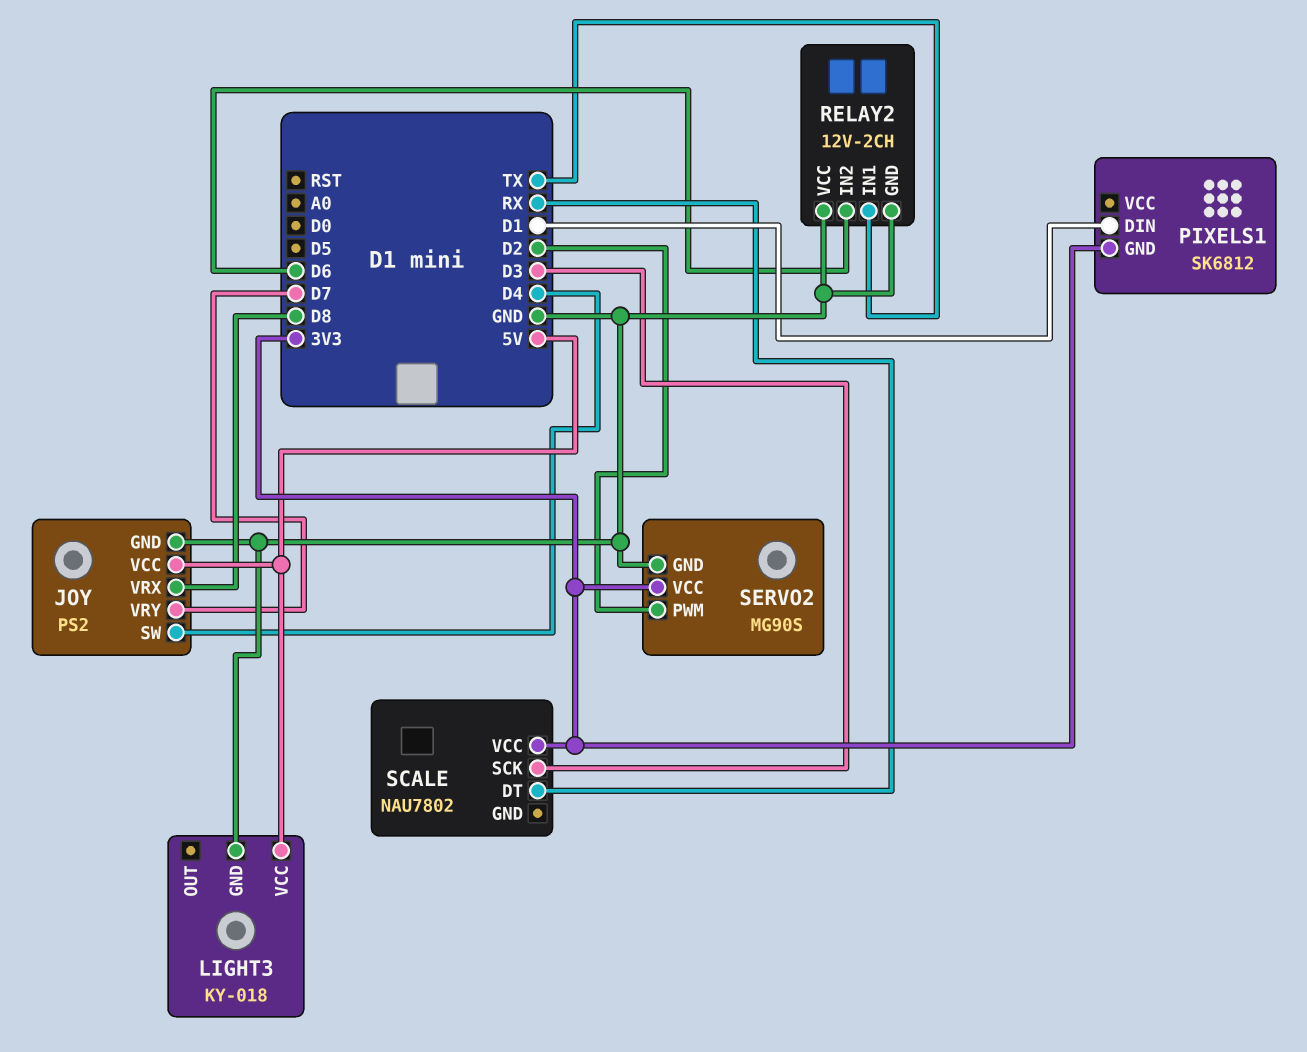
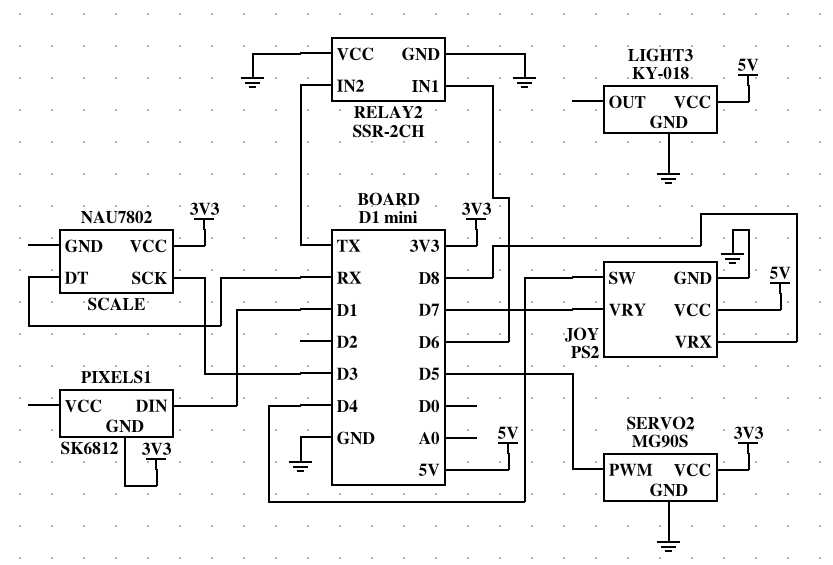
RELAY2: 12V-2CH -> SSR-2CH
RELAY2 pin IN1: TX -> D6
RELAY2 pin IN2: D6 -> TX
SERVO2 pin PWM: D2 -> D5

